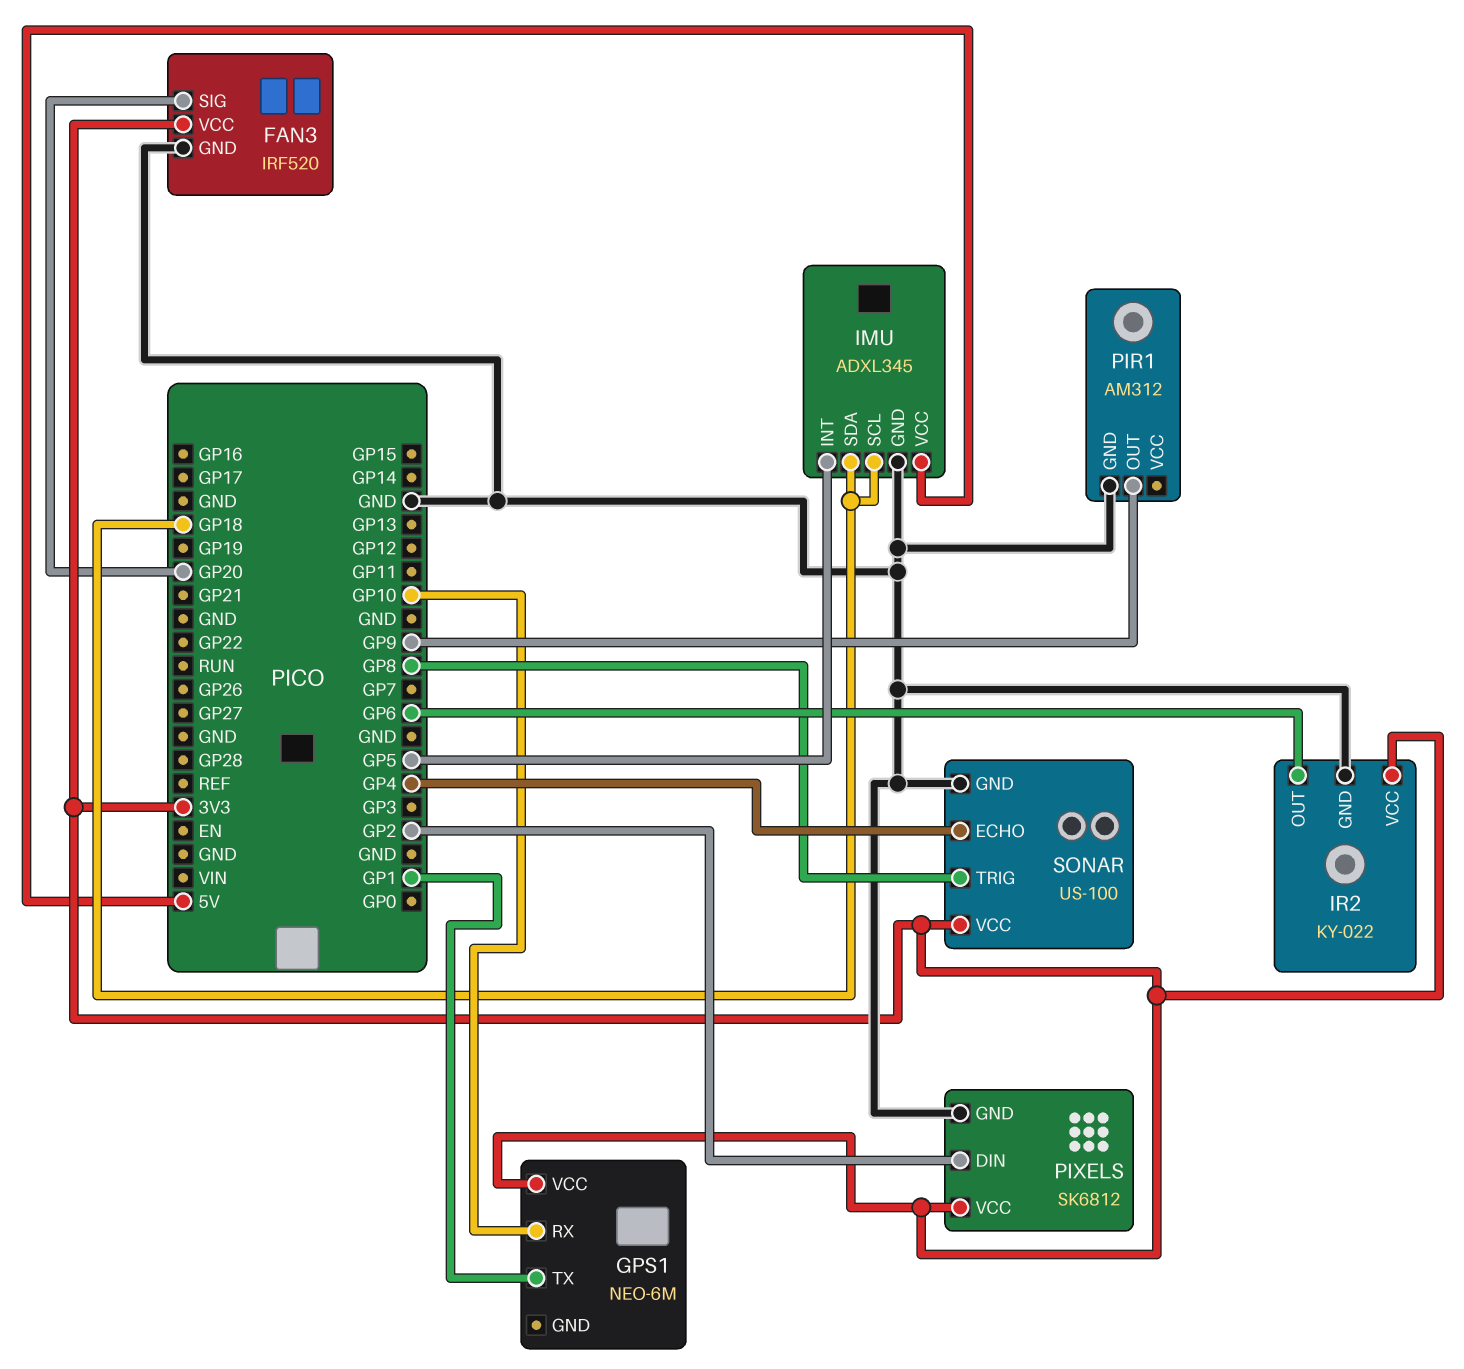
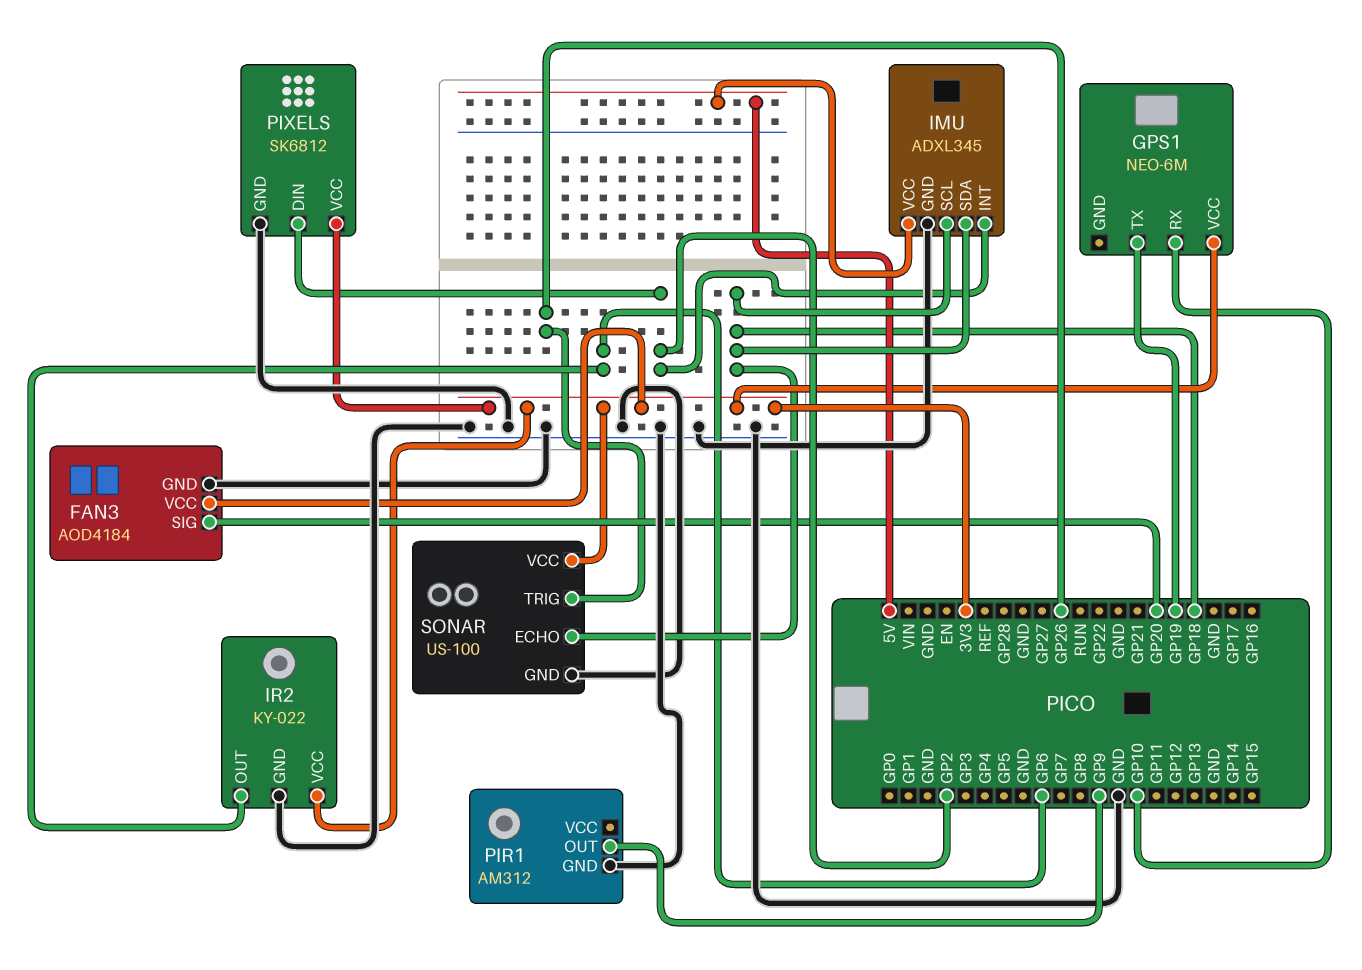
FAN3: IRF520 -> AOD4184
GPS1 pin TX: GP1 -> GP19
IMU pin INT: GP5 -> GP2
SONAR pin ECHO: GP4 -> GP18
SONAR pin TRIG: GP8 -> GP26

